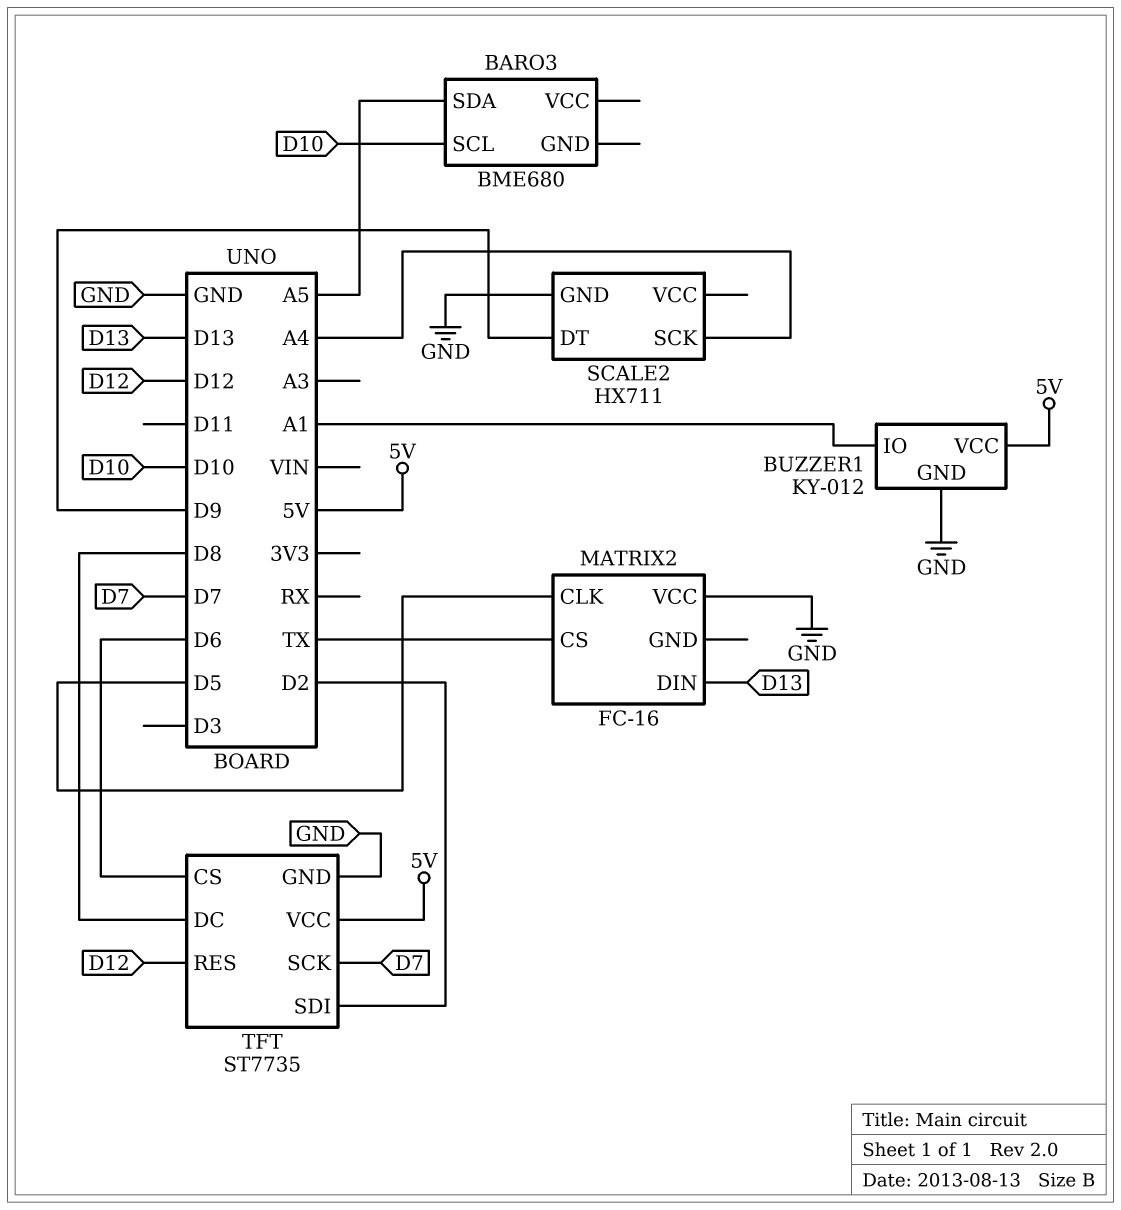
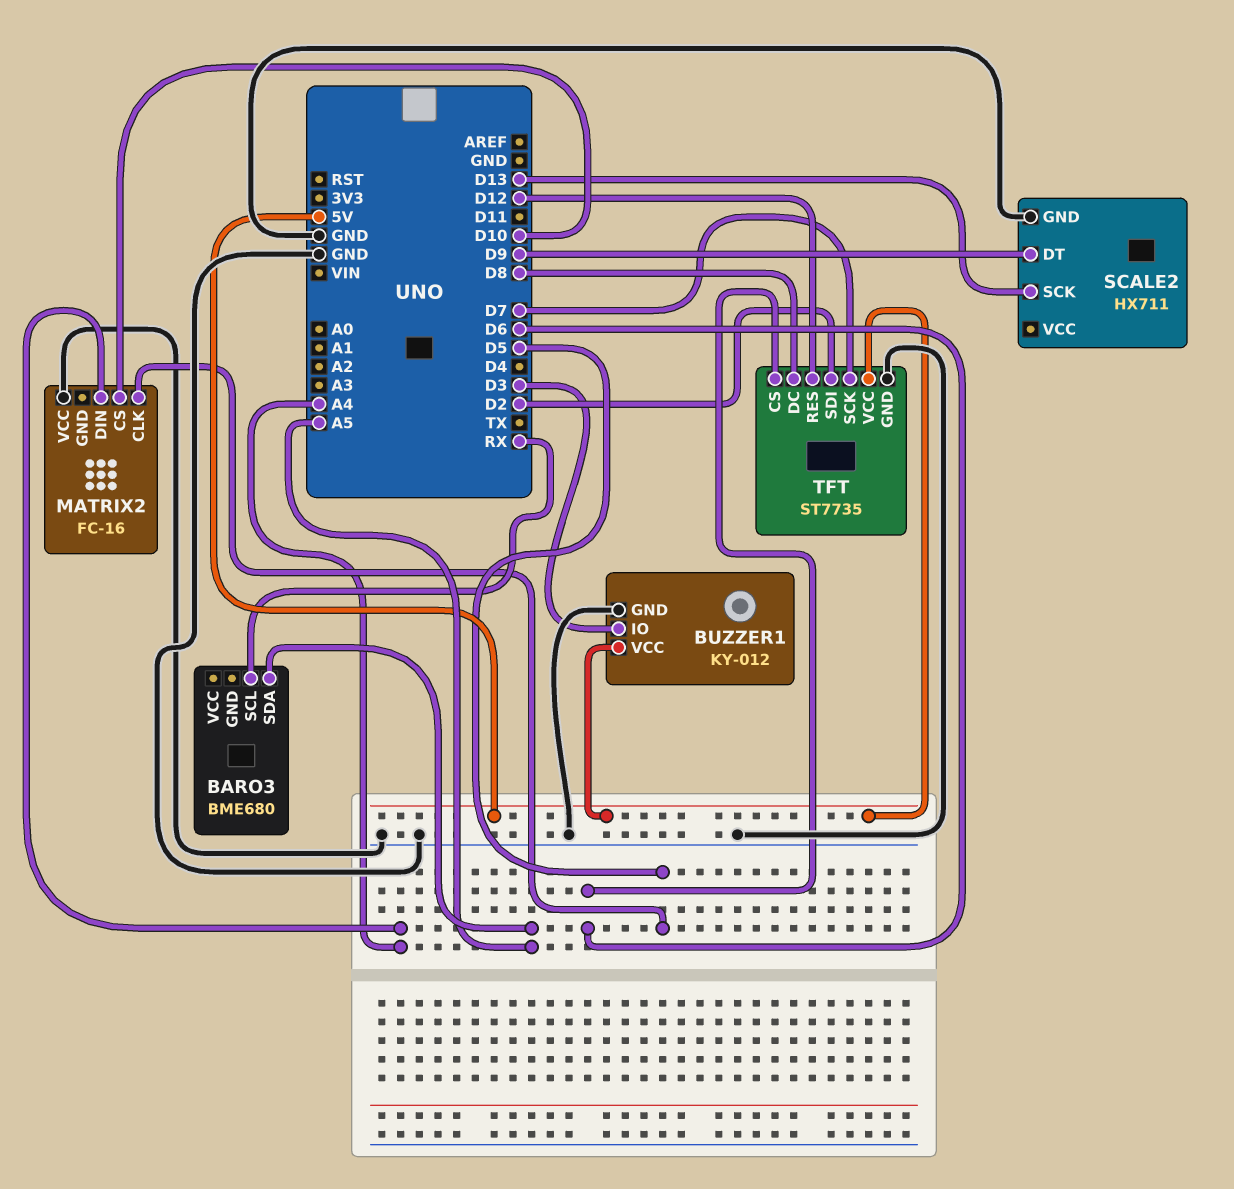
BARO3 pin SCL: D10 -> RX
BUZZER1 pin IO: A1 -> D3
MATRIX2 pin CS: TX -> D10
MATRIX2 pin DIN: D13 -> A4
SCALE2 pin SCK: A4 -> D13

